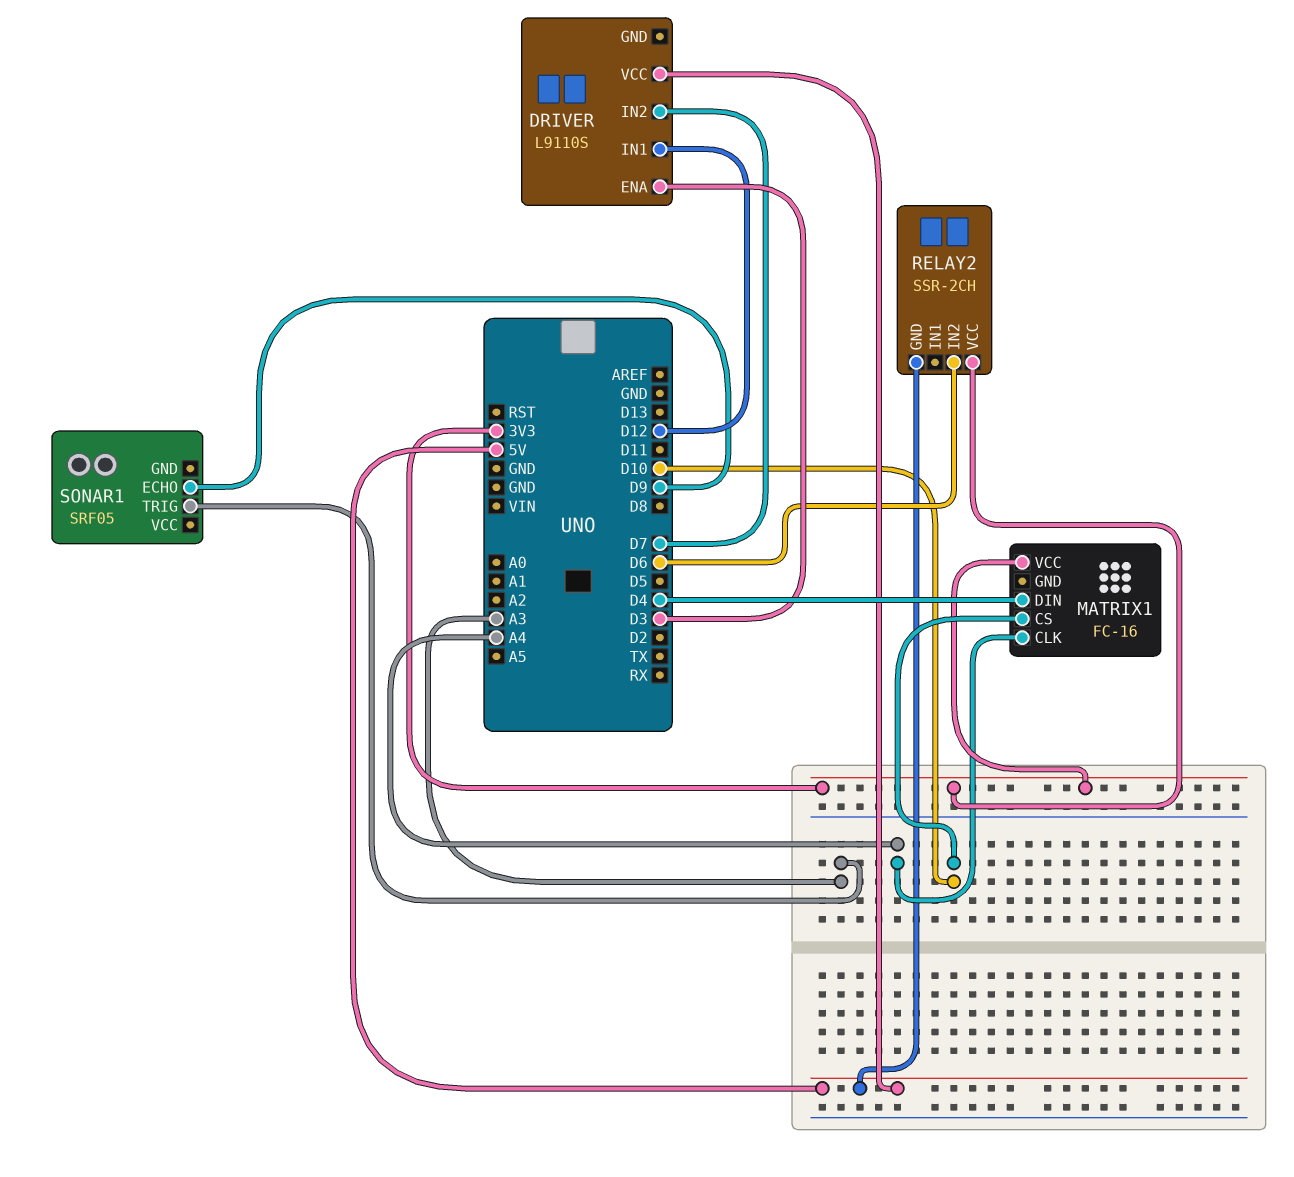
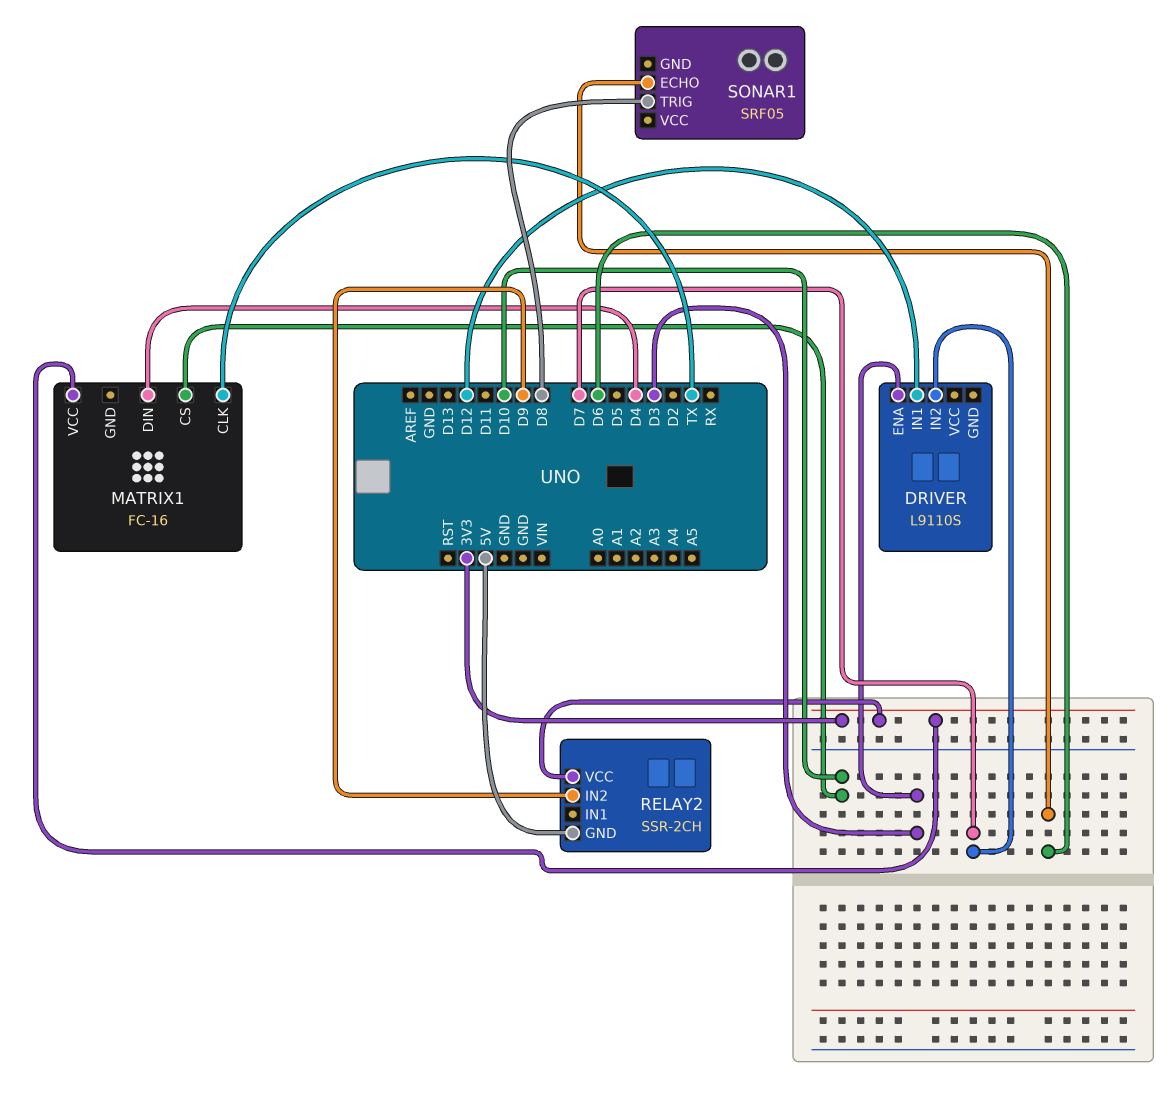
DRIVER pin VCC: 5V -> none
MATRIX1 pin CLK: A4 -> TX
RELAY2 pin IN2: D6 -> D9
SONAR1 pin ECHO: D9 -> D6
SONAR1 pin TRIG: A3 -> D8

